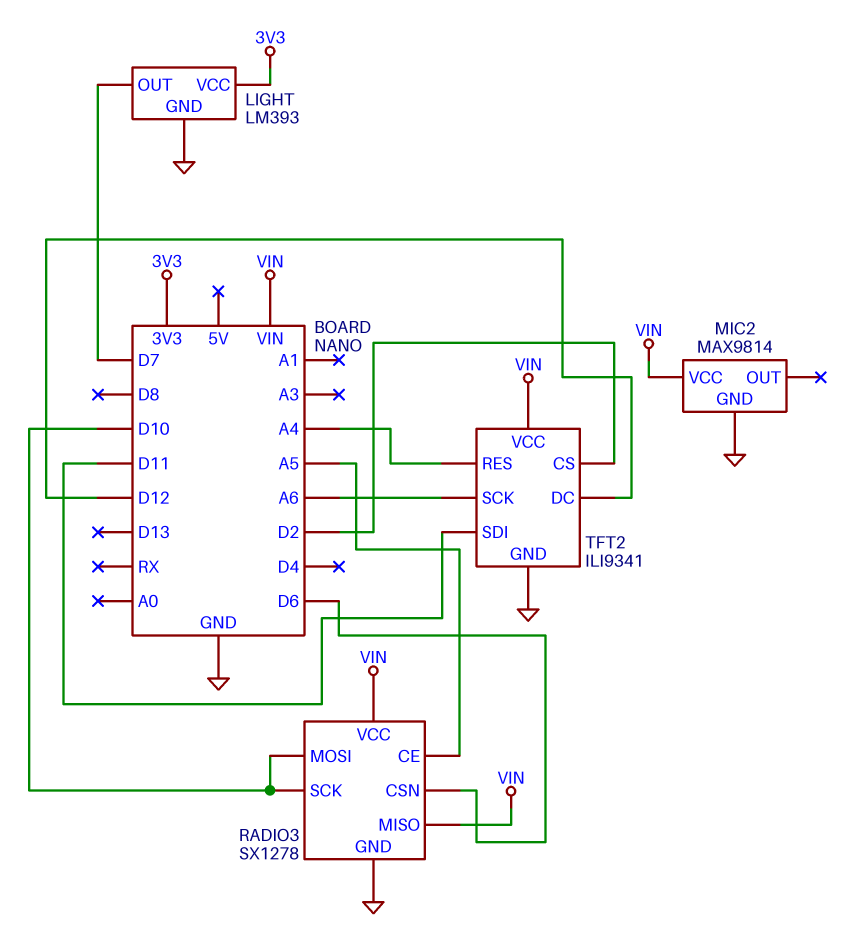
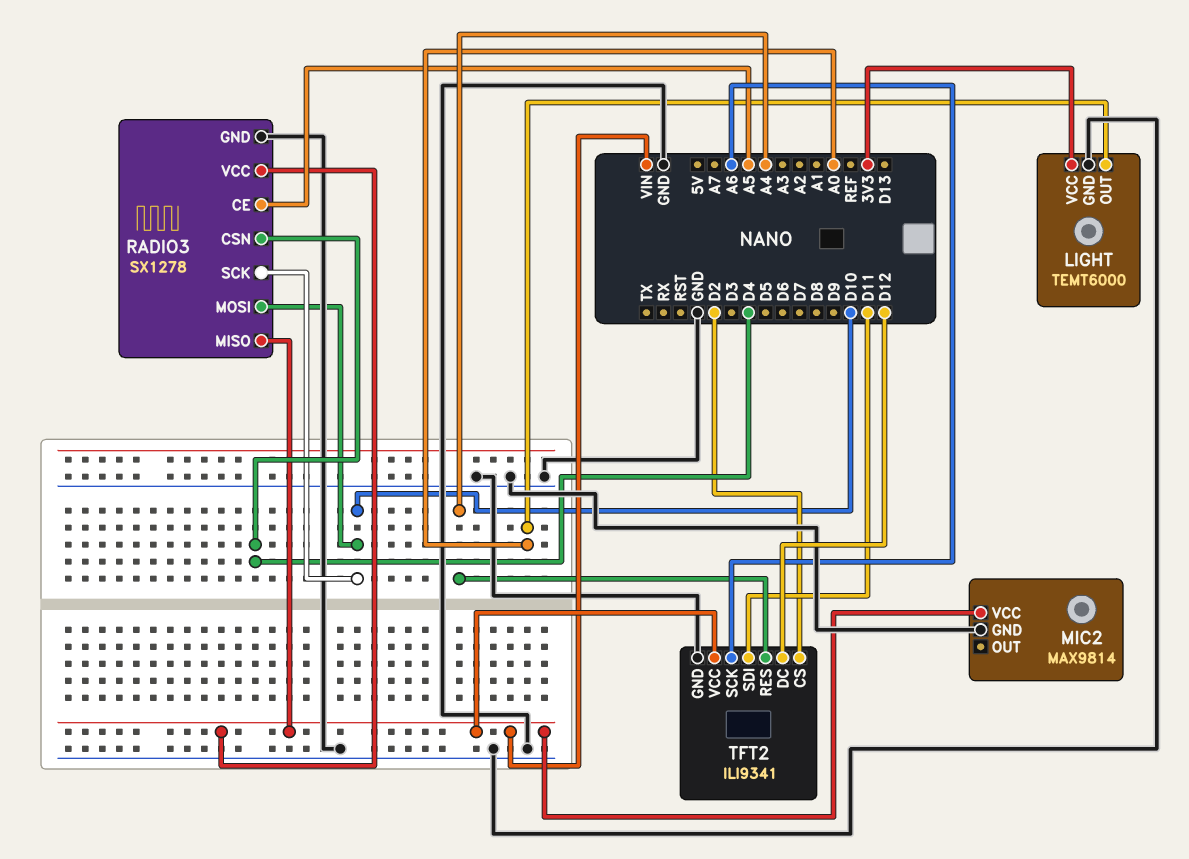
LIGHT: LM393 -> TEMT6000
LIGHT pin OUT: D7 -> A0
RADIO3 pin CSN: D6 -> D4

